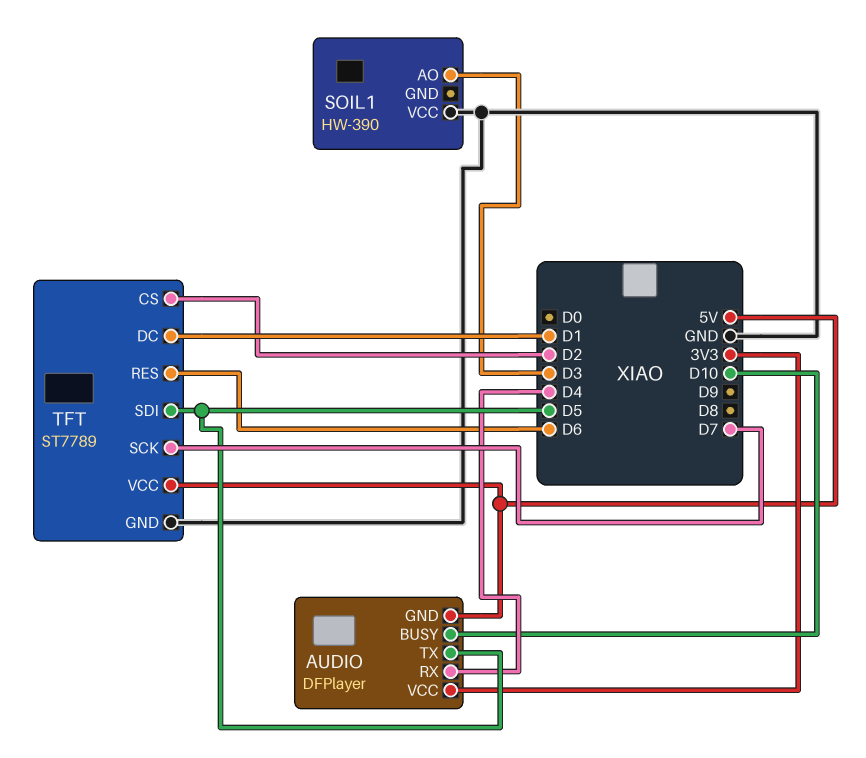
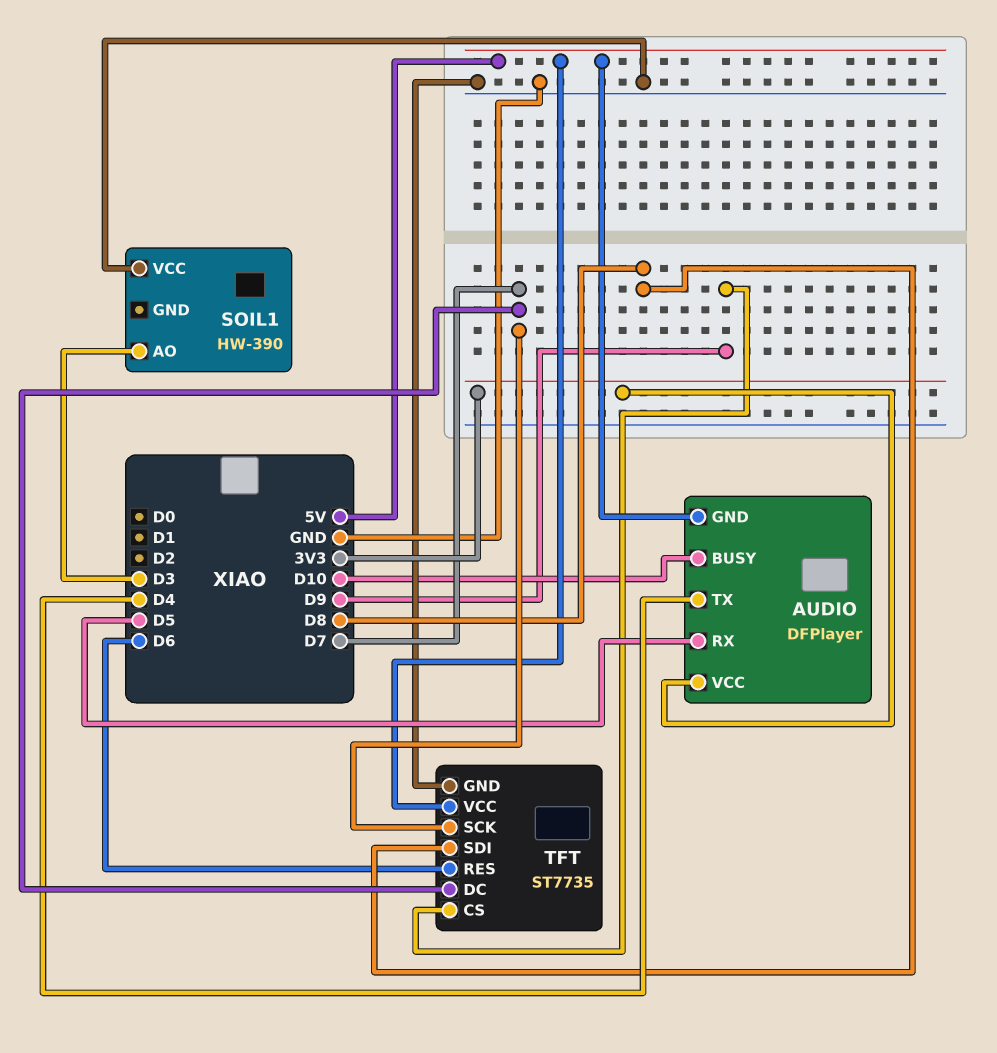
AUDIO pin RX: D4 -> D5
AUDIO pin TX: D5 -> D4
TFT: ST7789 -> ST7735
TFT pin CS: D2 -> D9
TFT pin DC: D1 -> D7
TFT pin SDI: D5 -> D8

